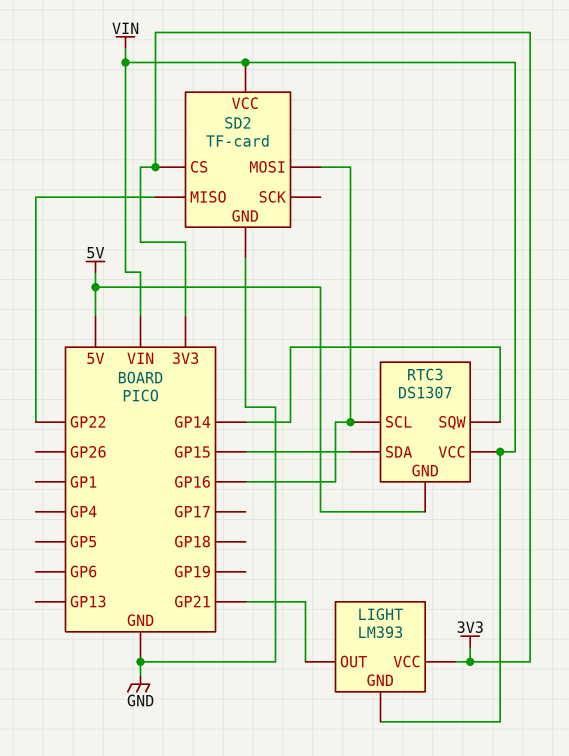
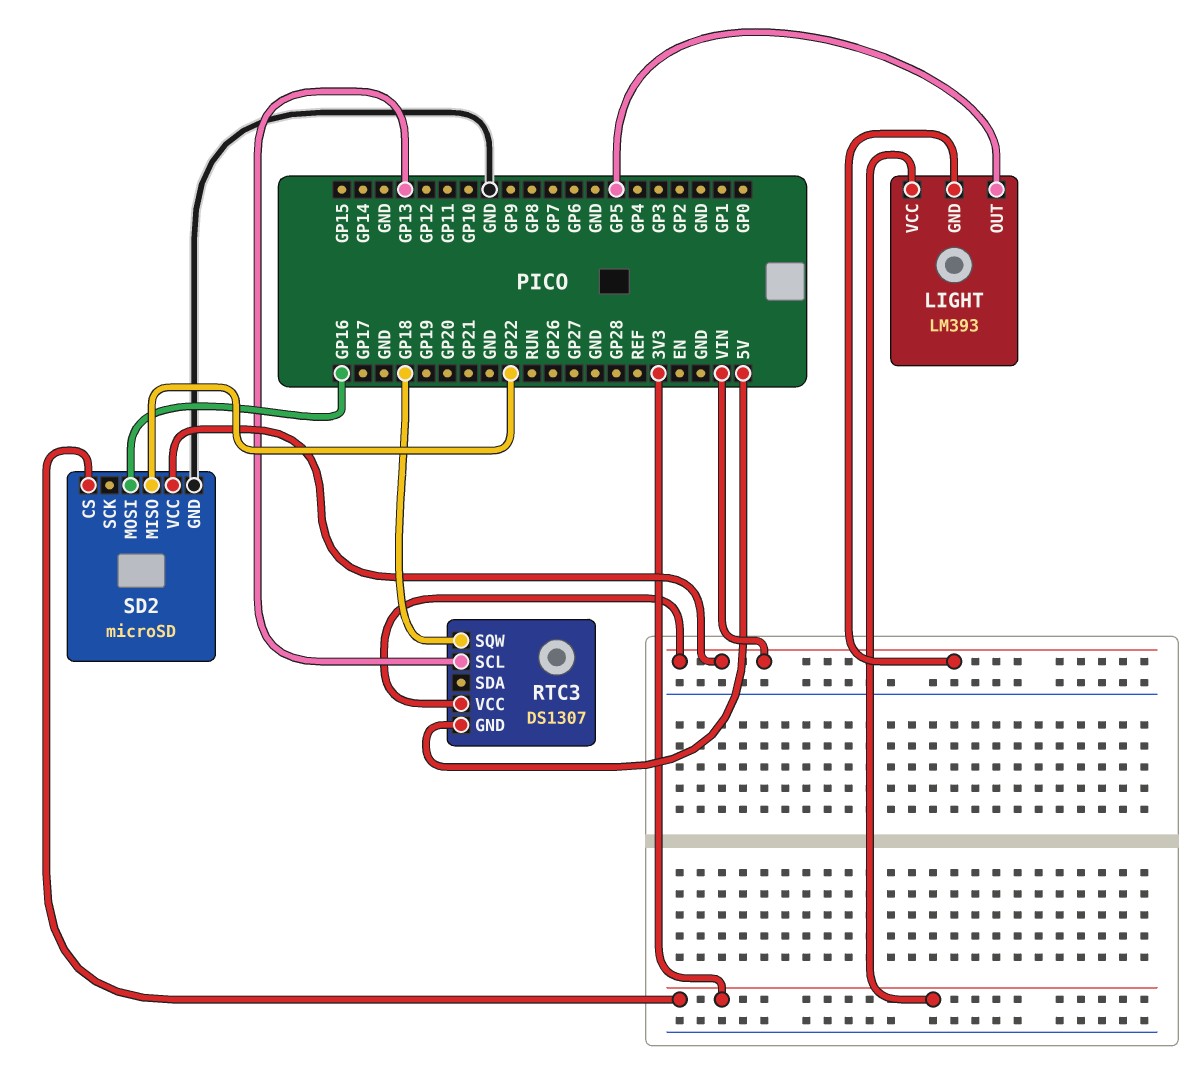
LIGHT pin OUT: GP21 -> GP5
RTC3 pin SCL: GP16 -> GP13
RTC3 pin SDA: GP15 -> none
RTC3 pin SQW: GP14 -> GP18
SD2: TF-card -> microSD

